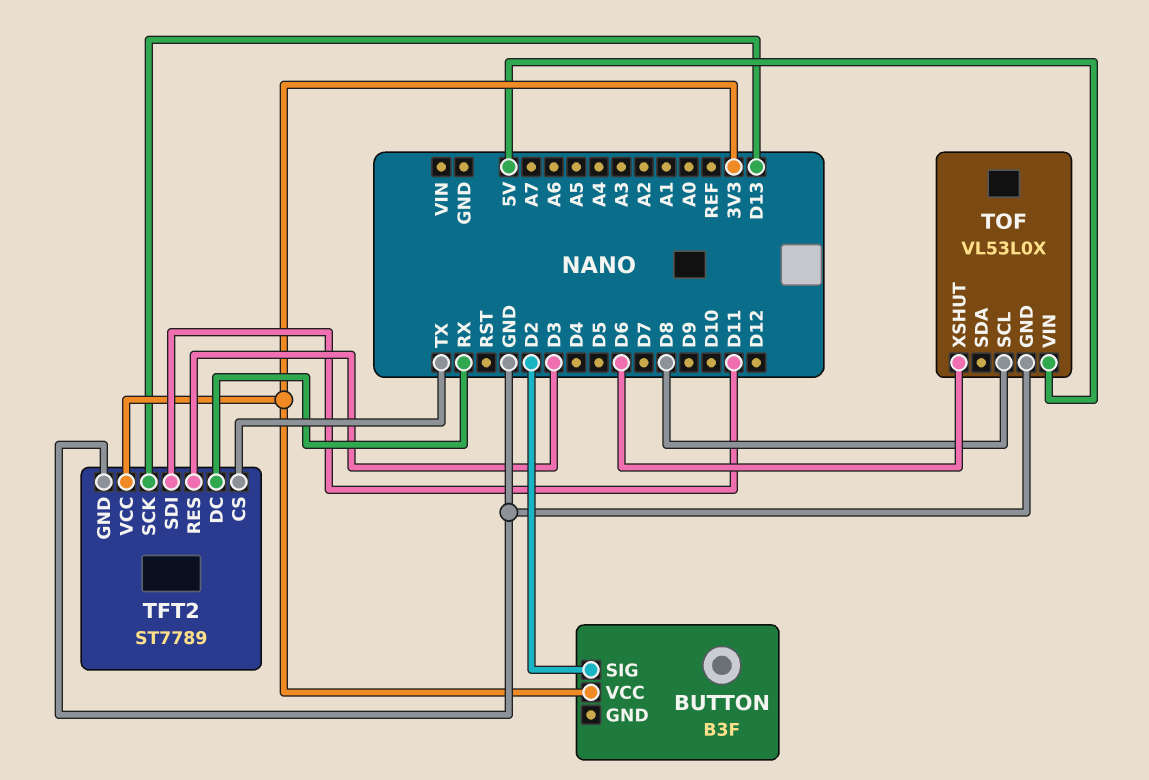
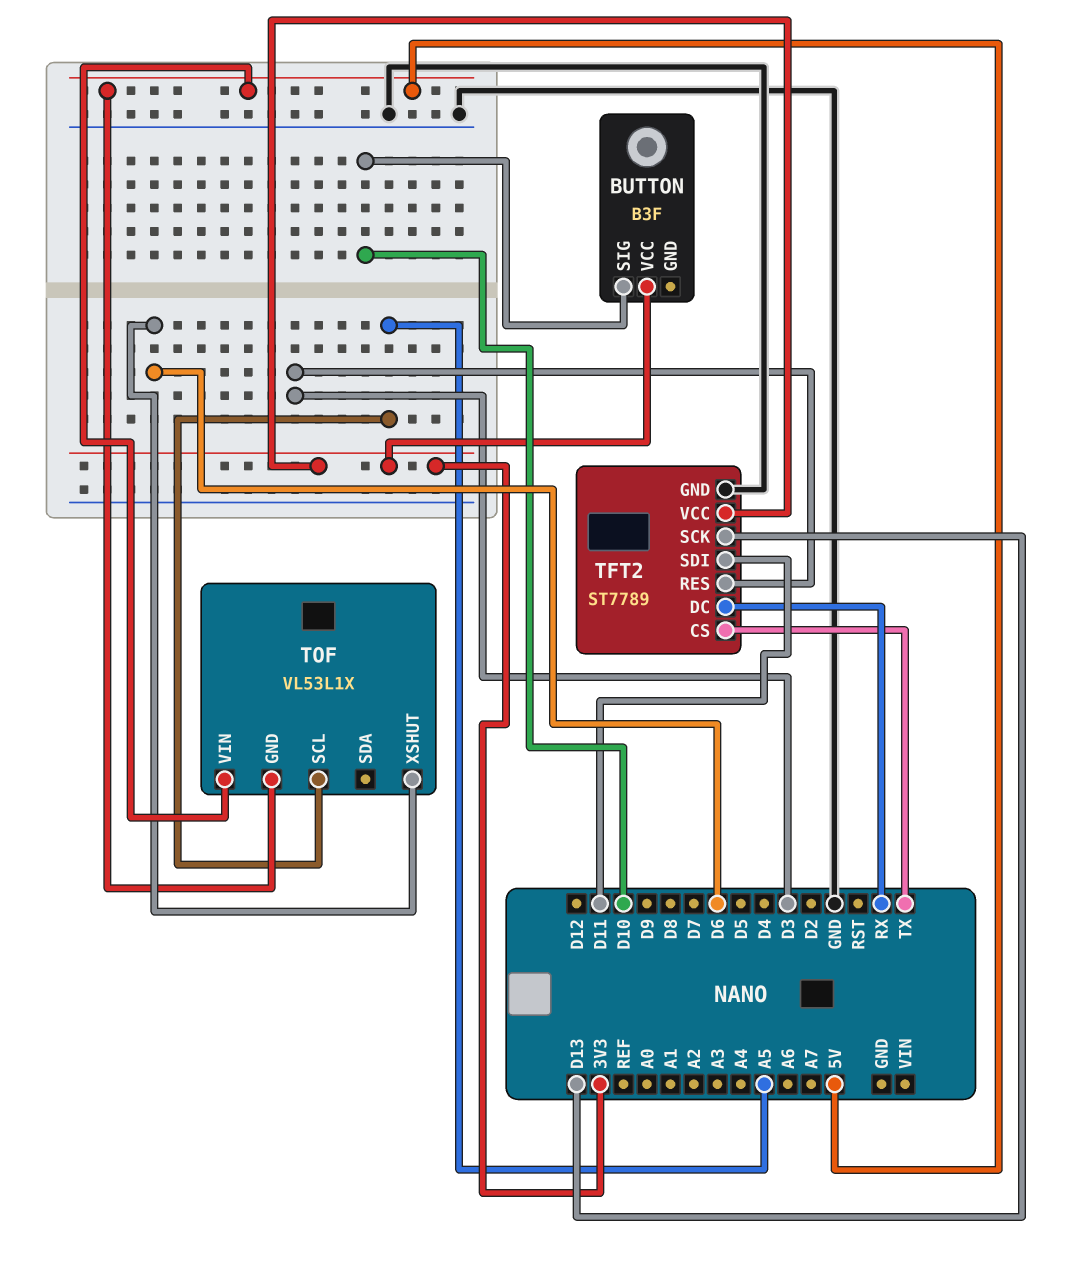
BUTTON pin SIG: D2 -> D10
TOF: VL53L0X -> VL53L1X
TOF pin GND: GND -> 5V
TOF pin SCL: D8 -> A5

